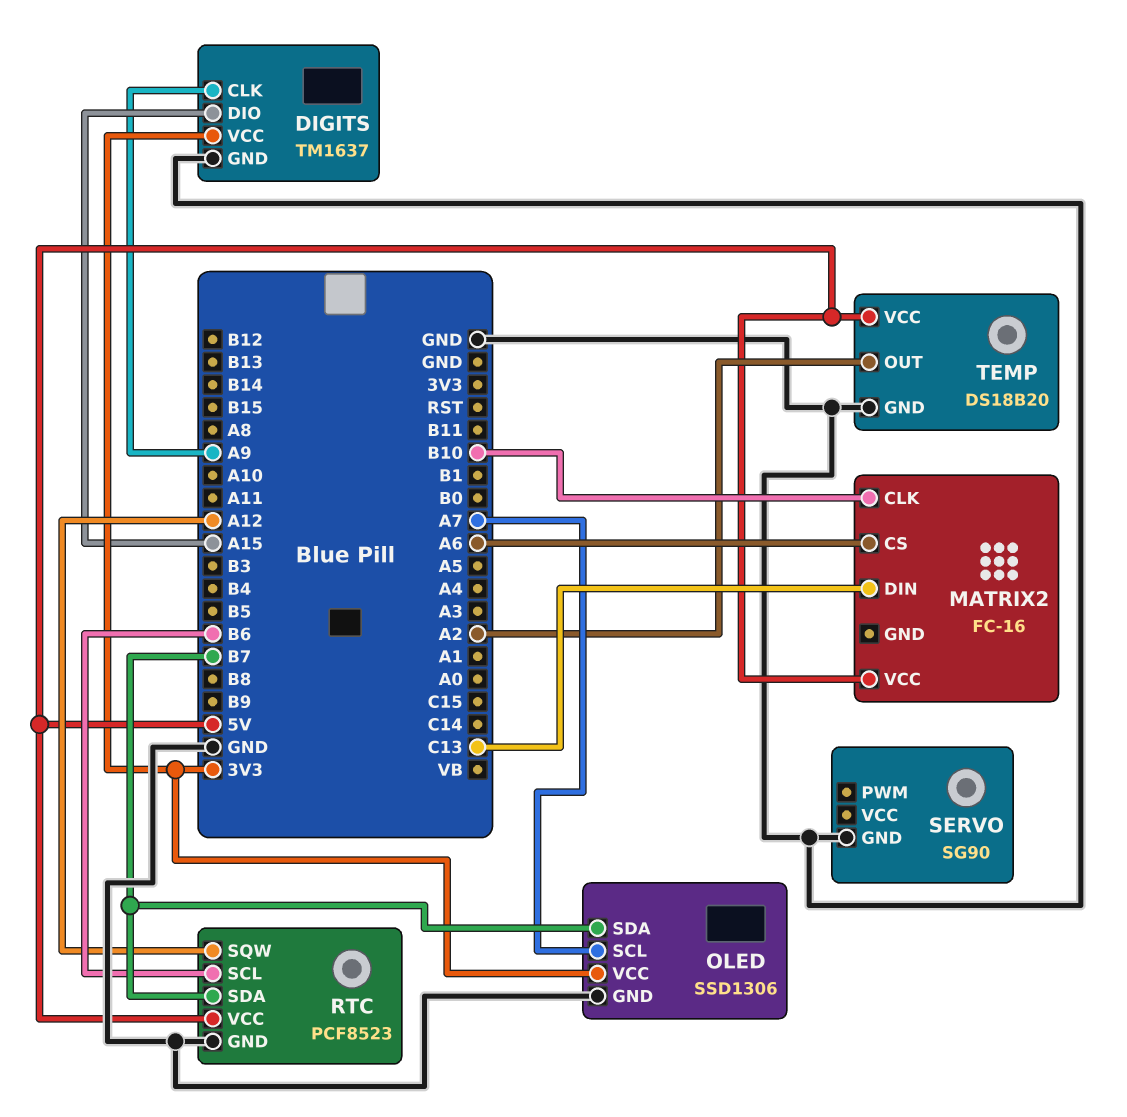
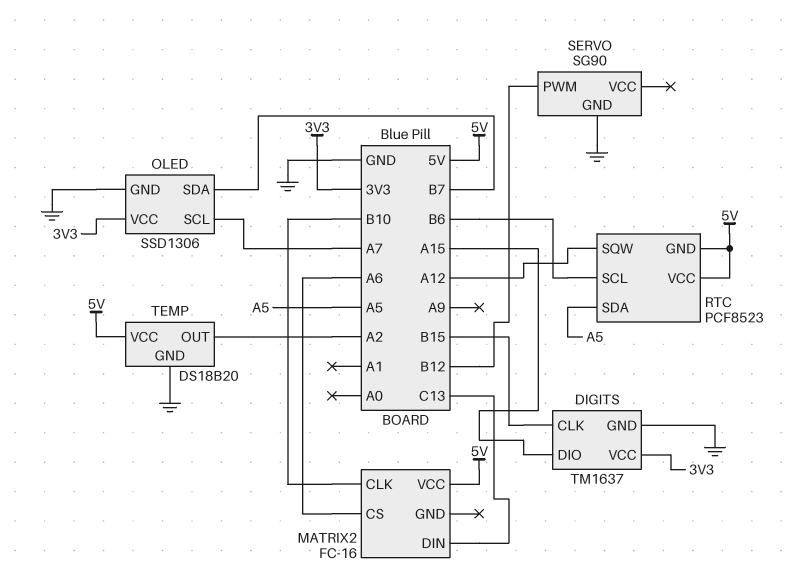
DIGITS pin CLK: A9 -> B15
RTC pin GND: GND -> 5V
RTC pin SDA: B7 -> A5
SERVO pin PWM: none -> B12

